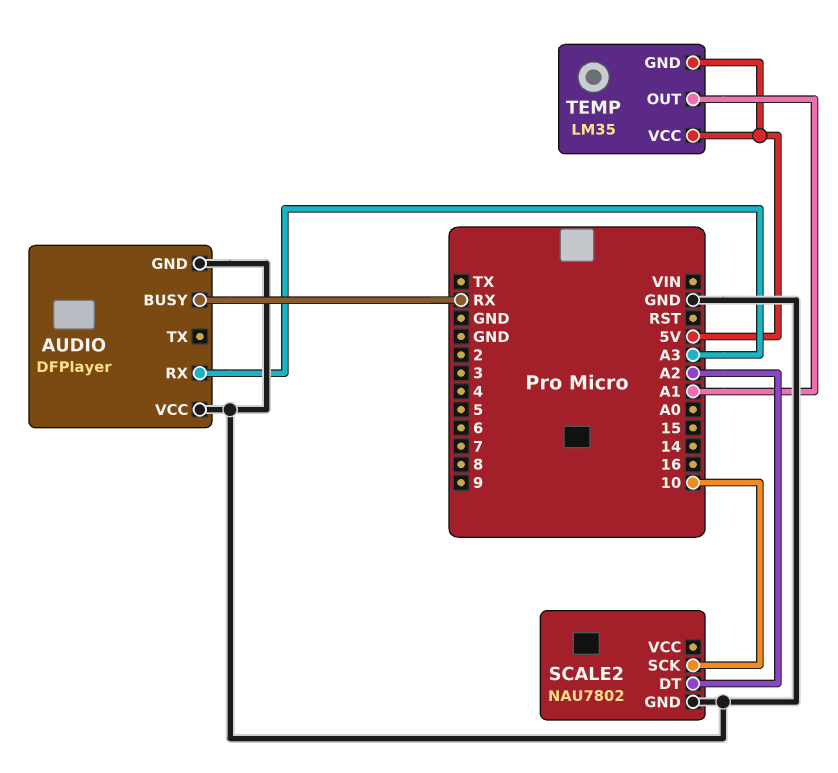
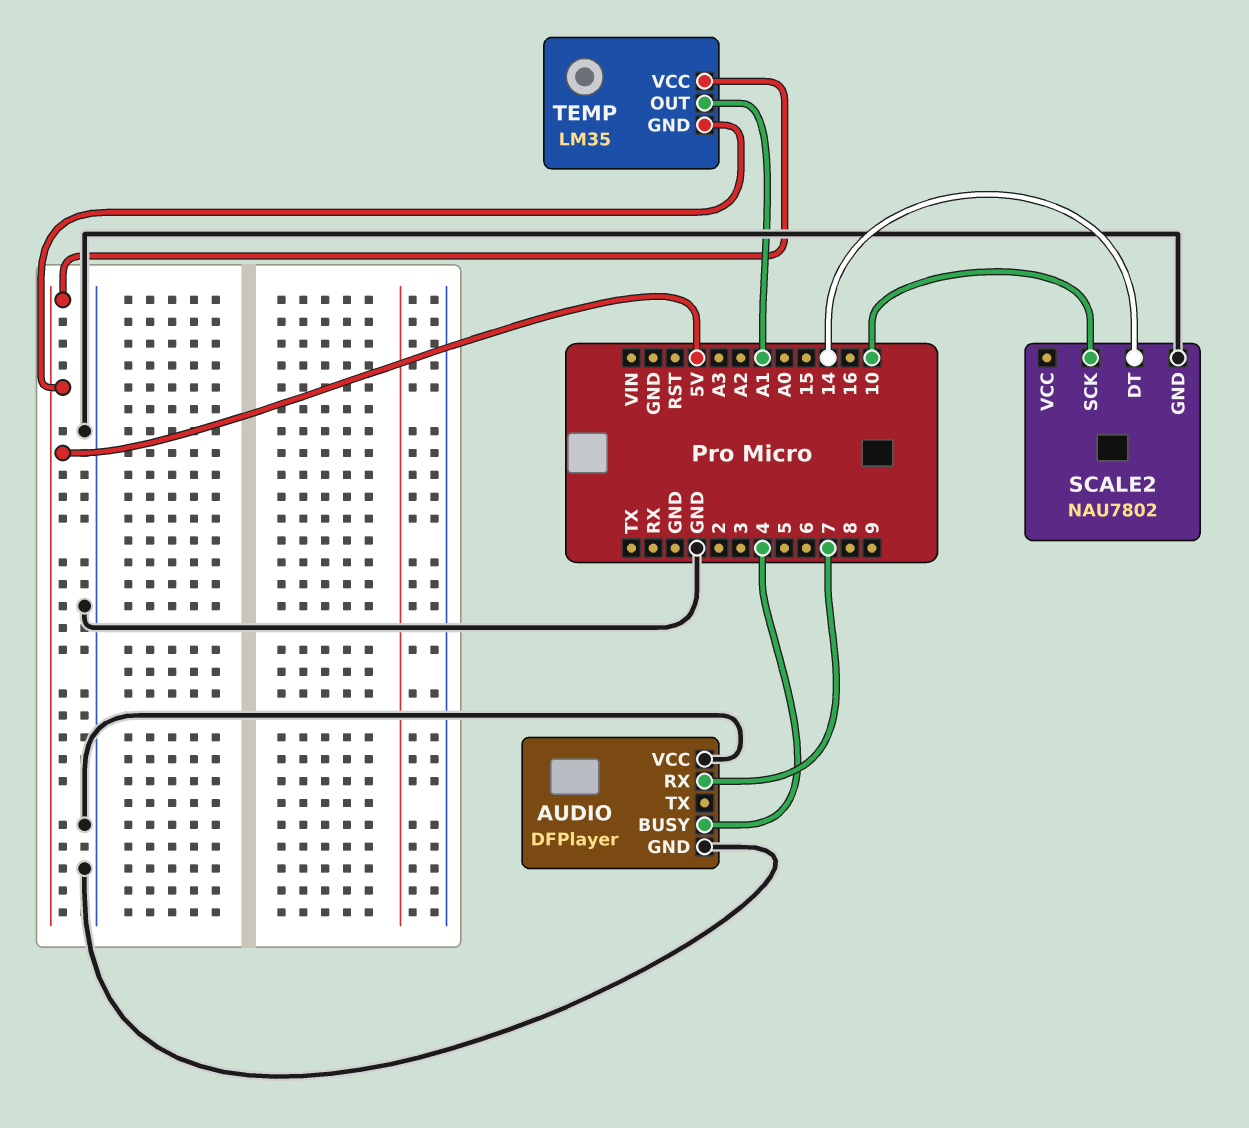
AUDIO pin BUSY: RX -> 4
AUDIO pin RX: A3 -> 7
SCALE2 pin DT: A2 -> 14

